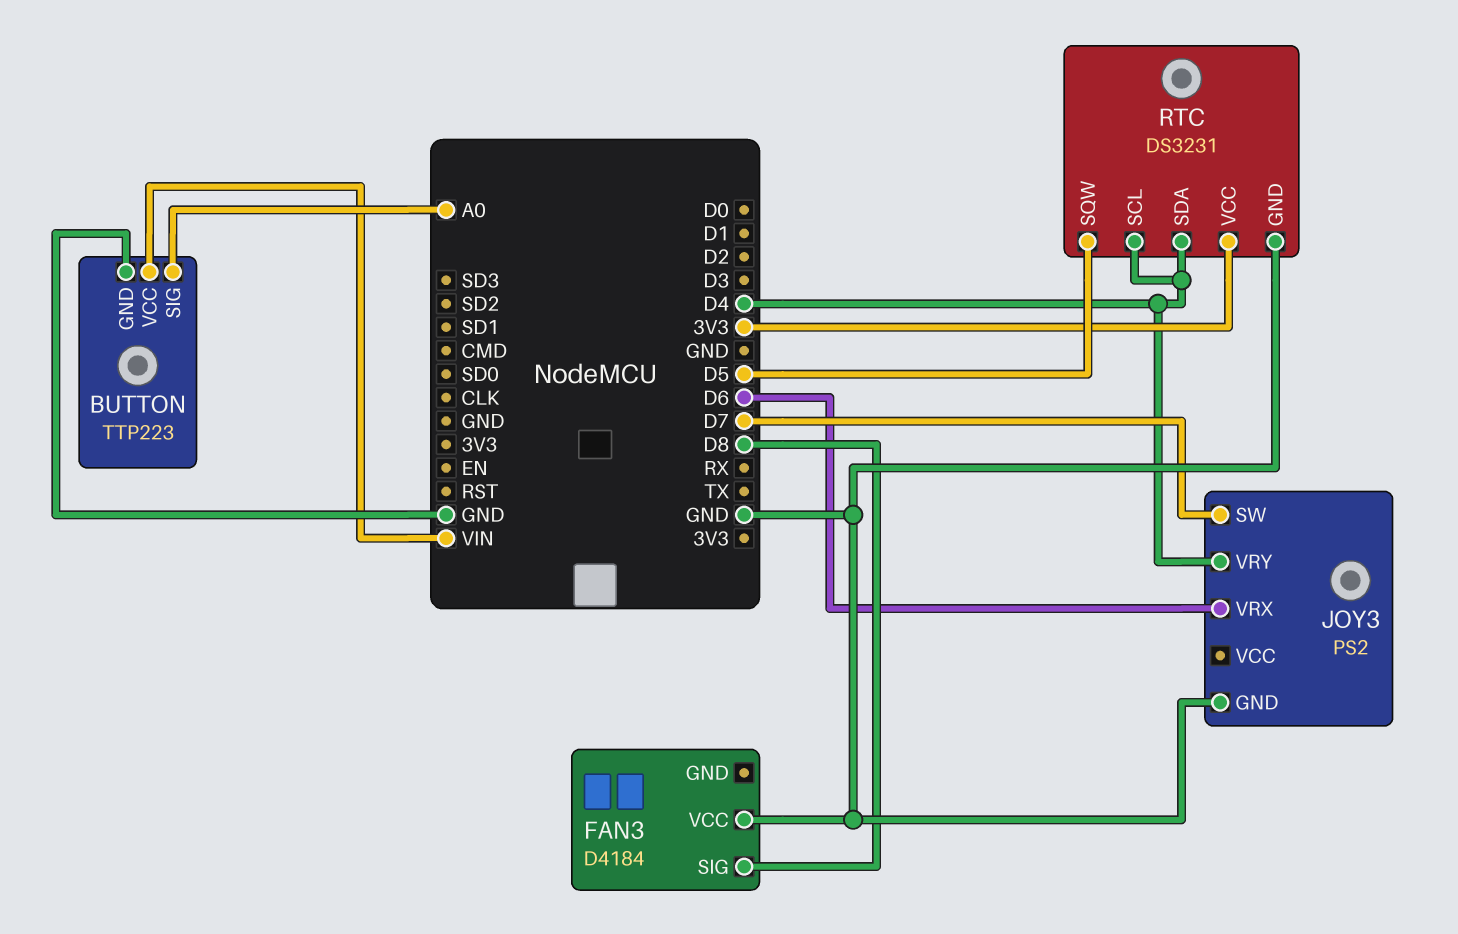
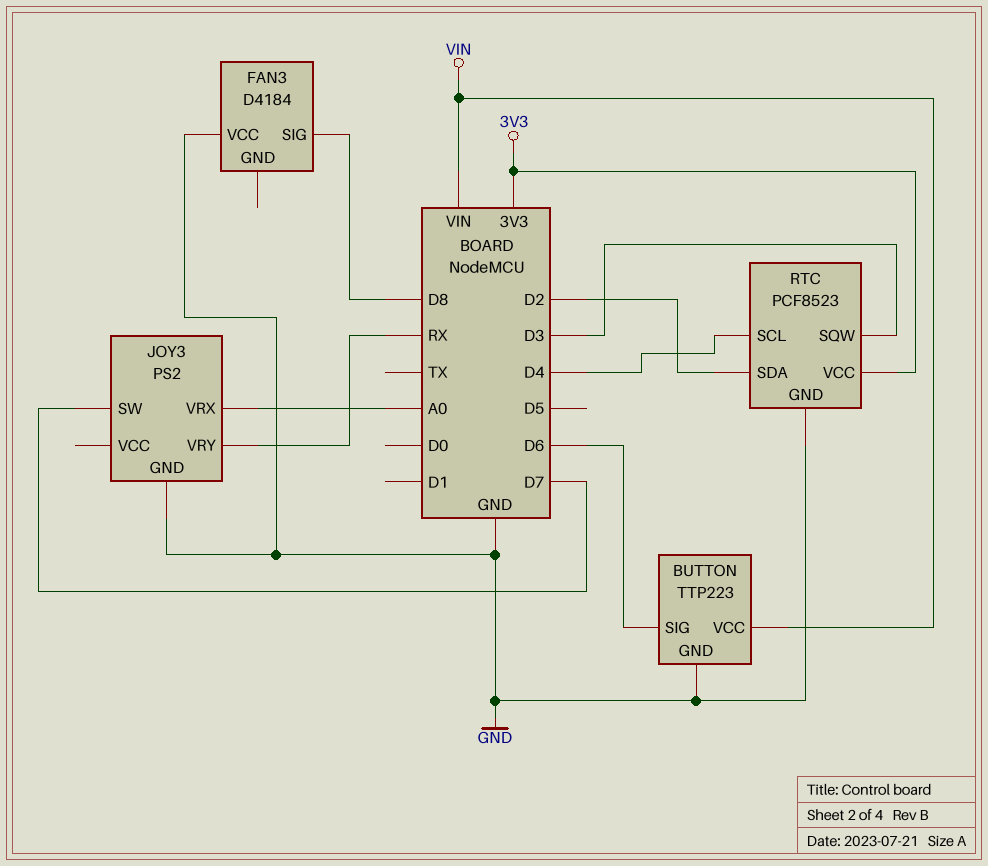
BUTTON pin SIG: A0 -> D6
JOY3 pin VRX: D6 -> A0
JOY3 pin VRY: D4 -> RX
RTC: DS3231 -> PCF8523
RTC pin SDA: D4 -> D2
RTC pin SQW: D5 -> D3

